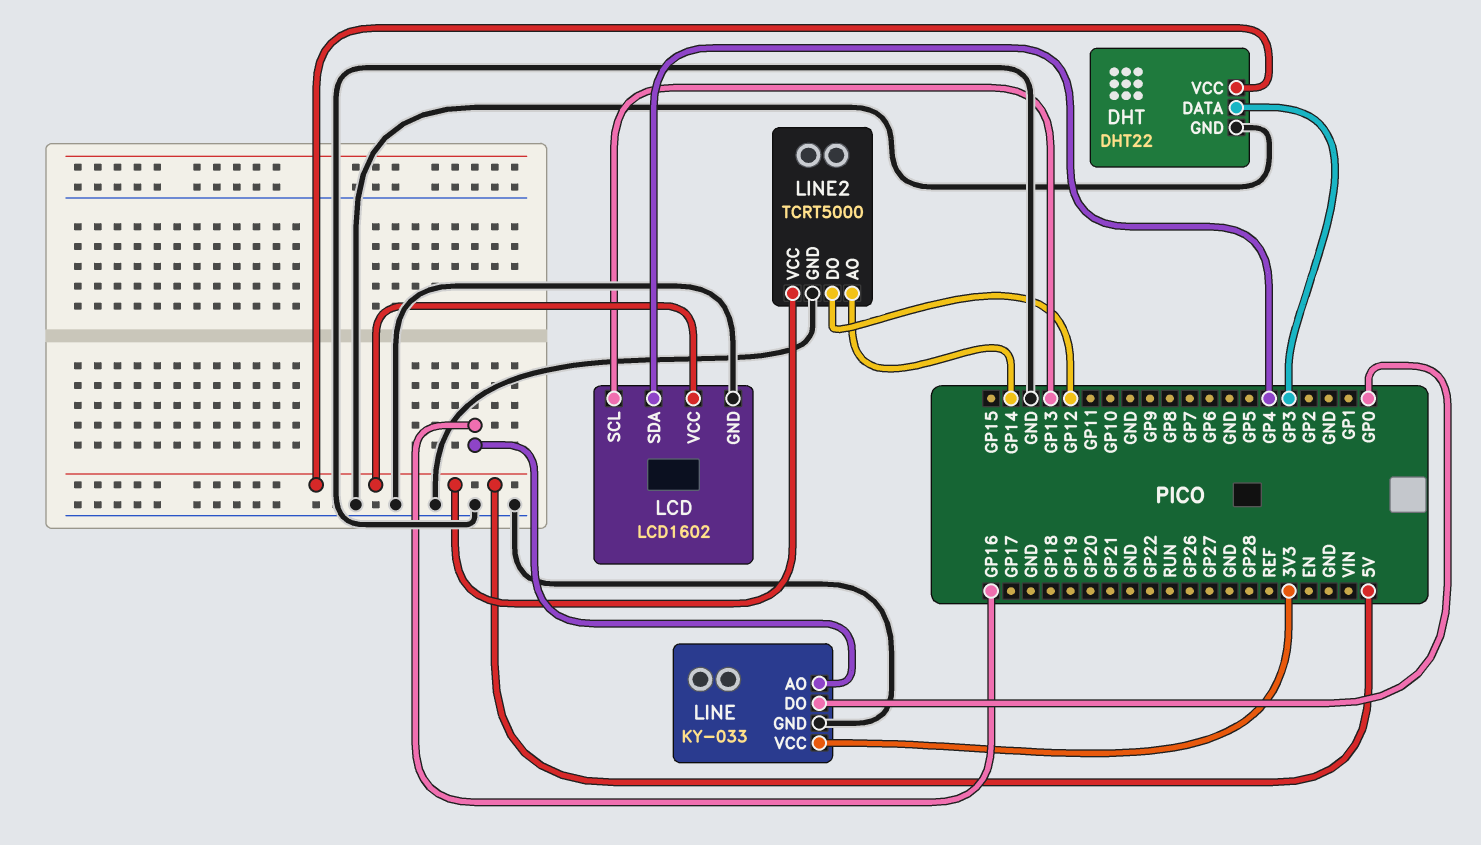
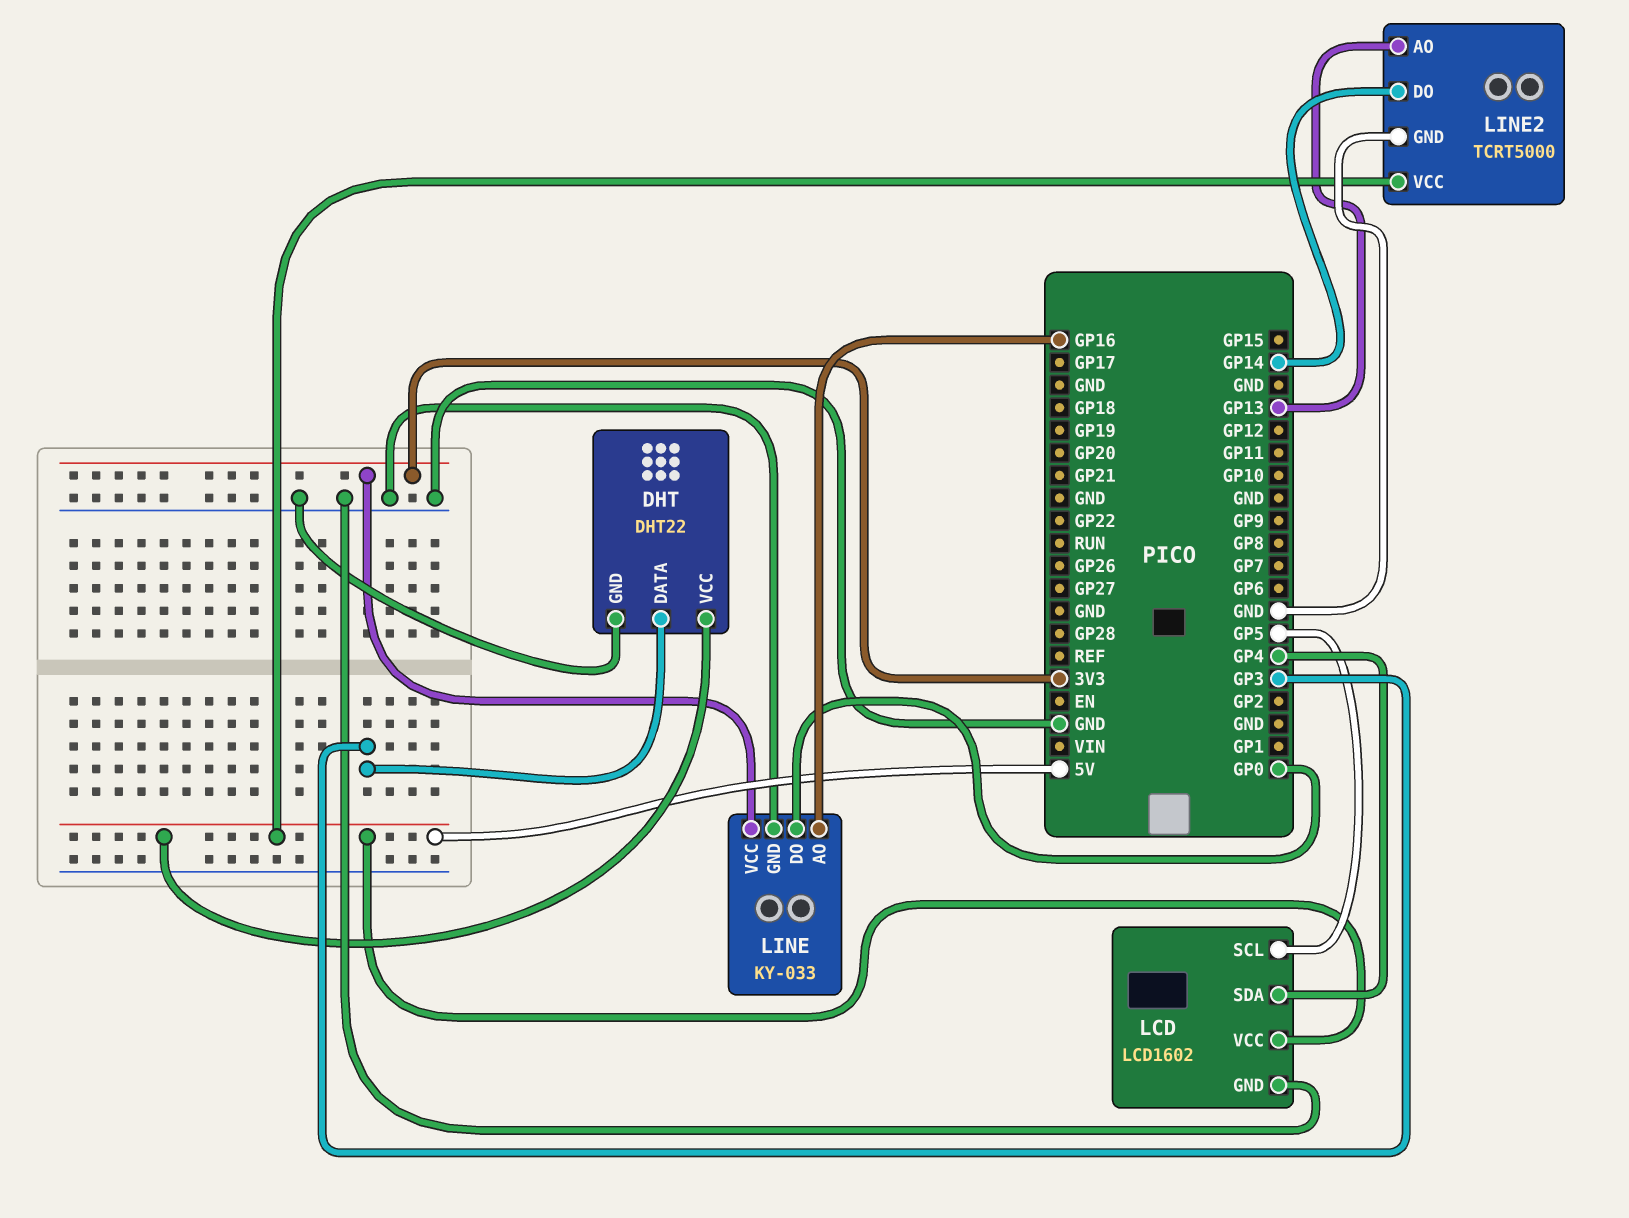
LCD pin SCL: GP13 -> GP5
LINE2 pin AO: GP14 -> GP13
LINE2 pin DO: GP12 -> GP14

